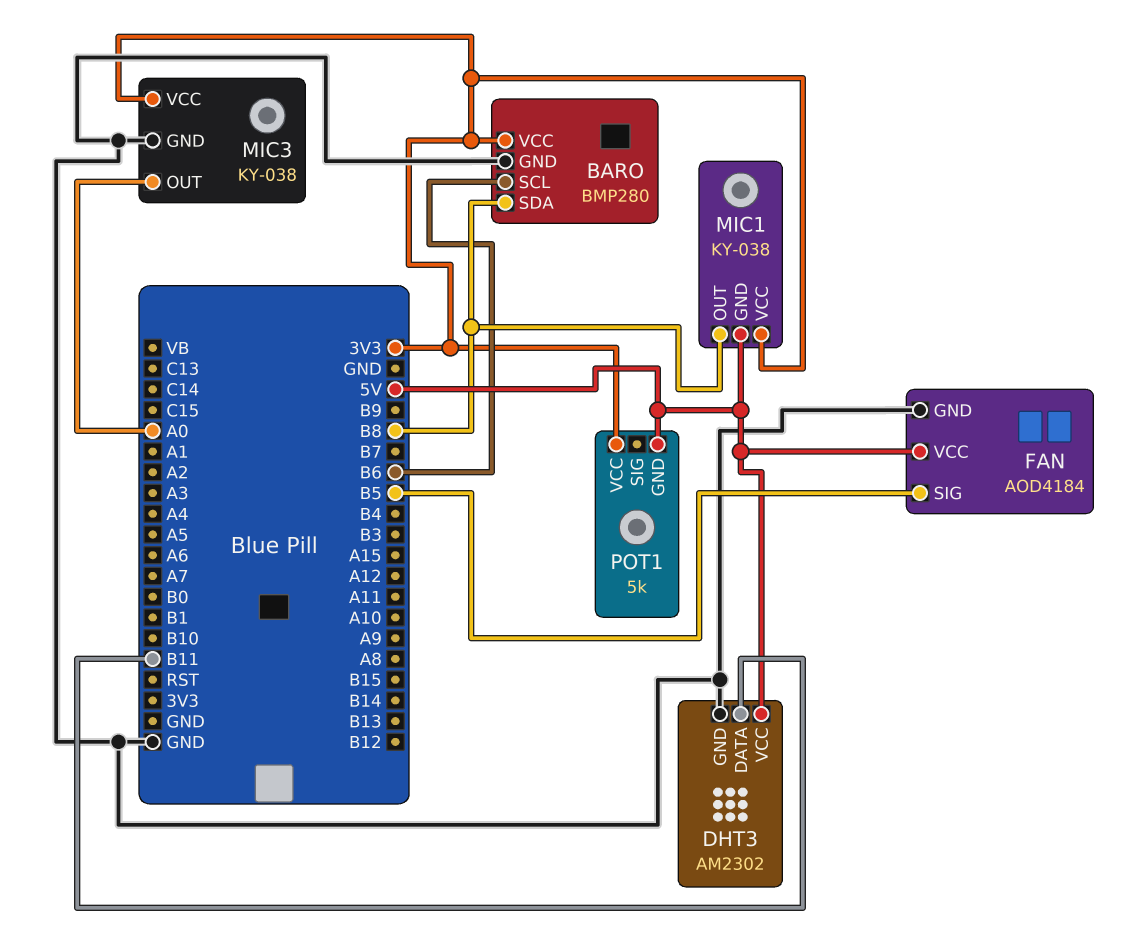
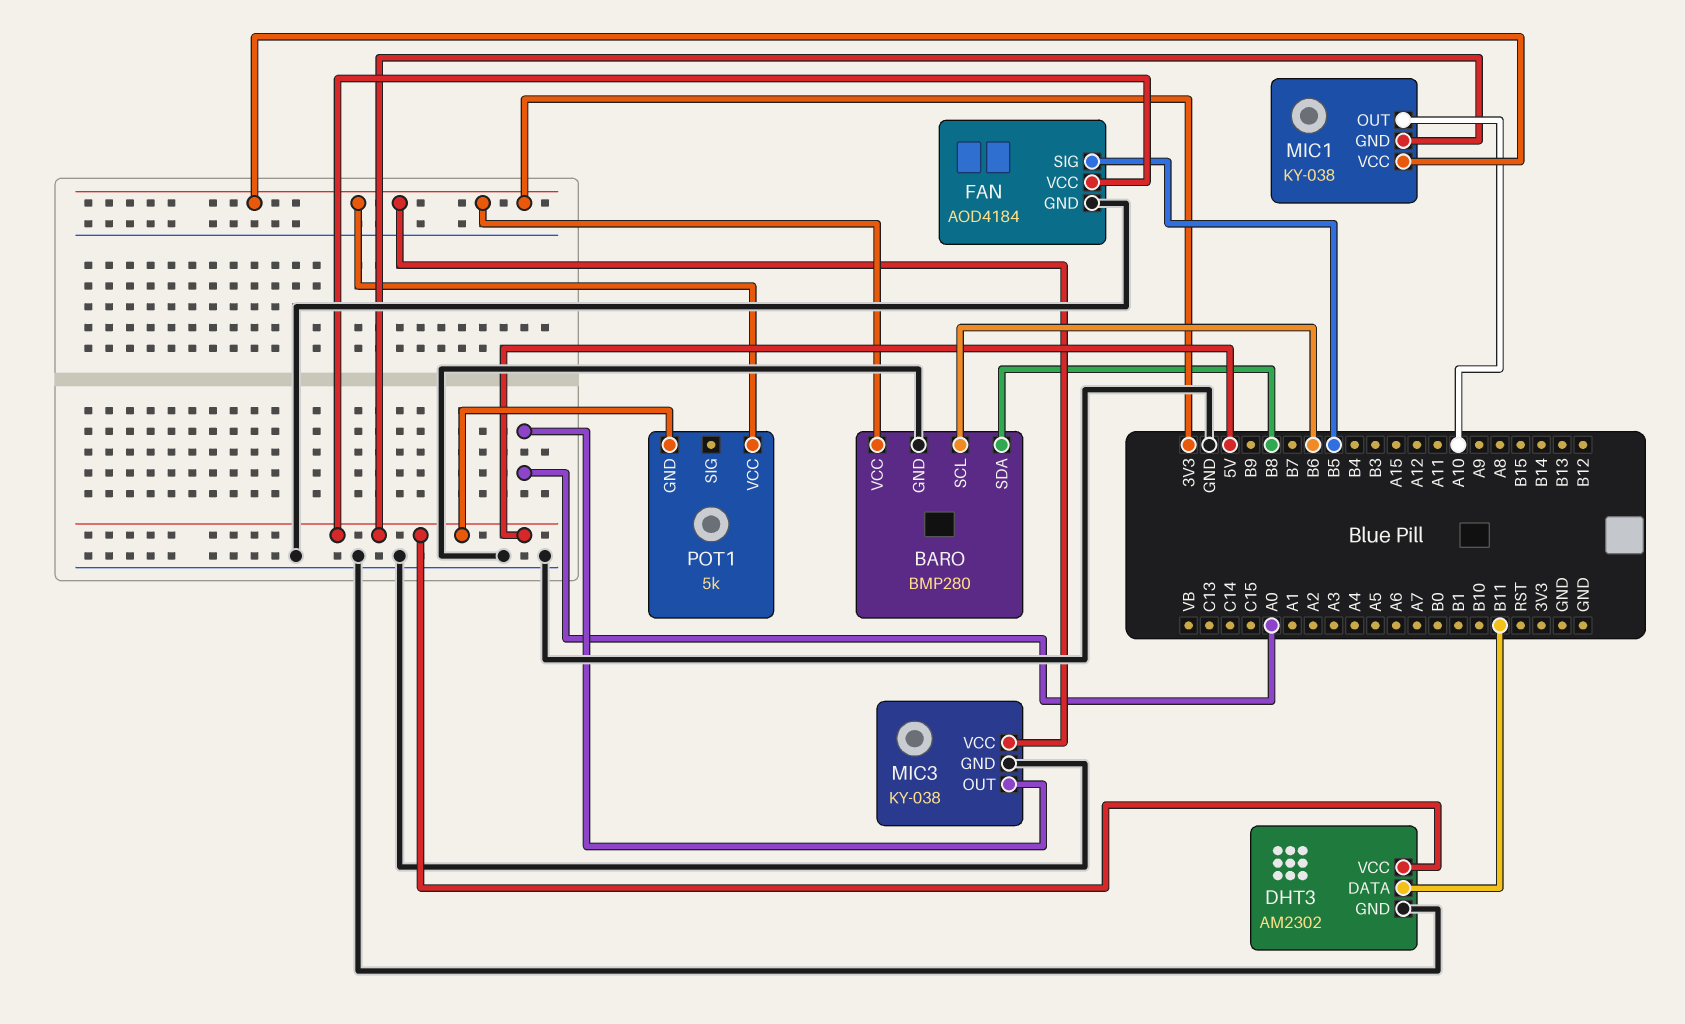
MIC1 pin OUT: B8 -> A10

